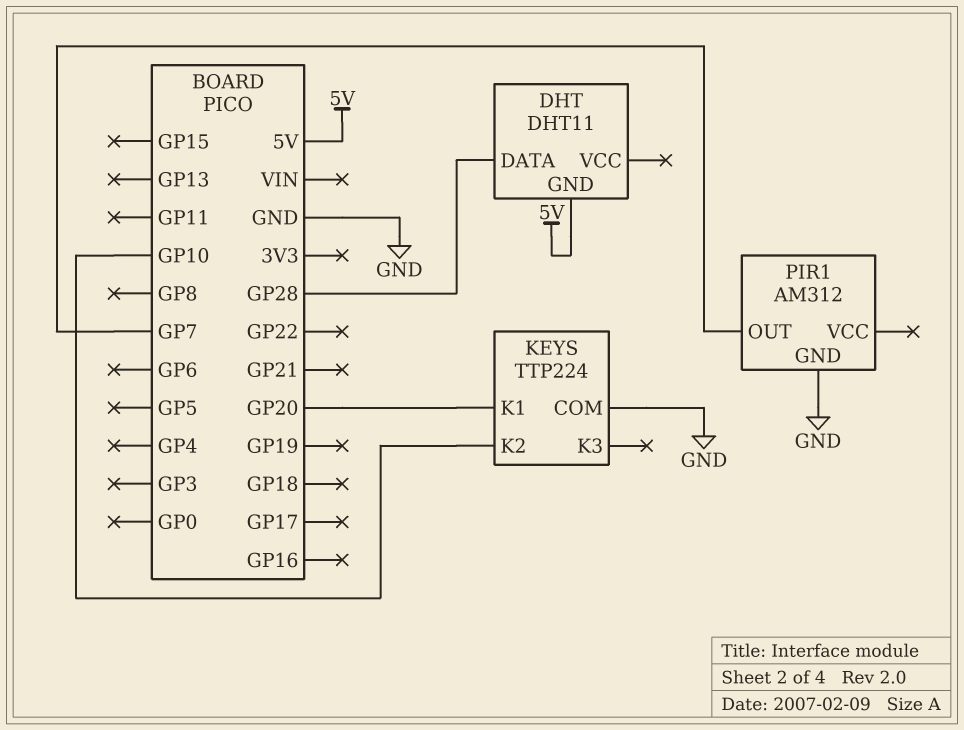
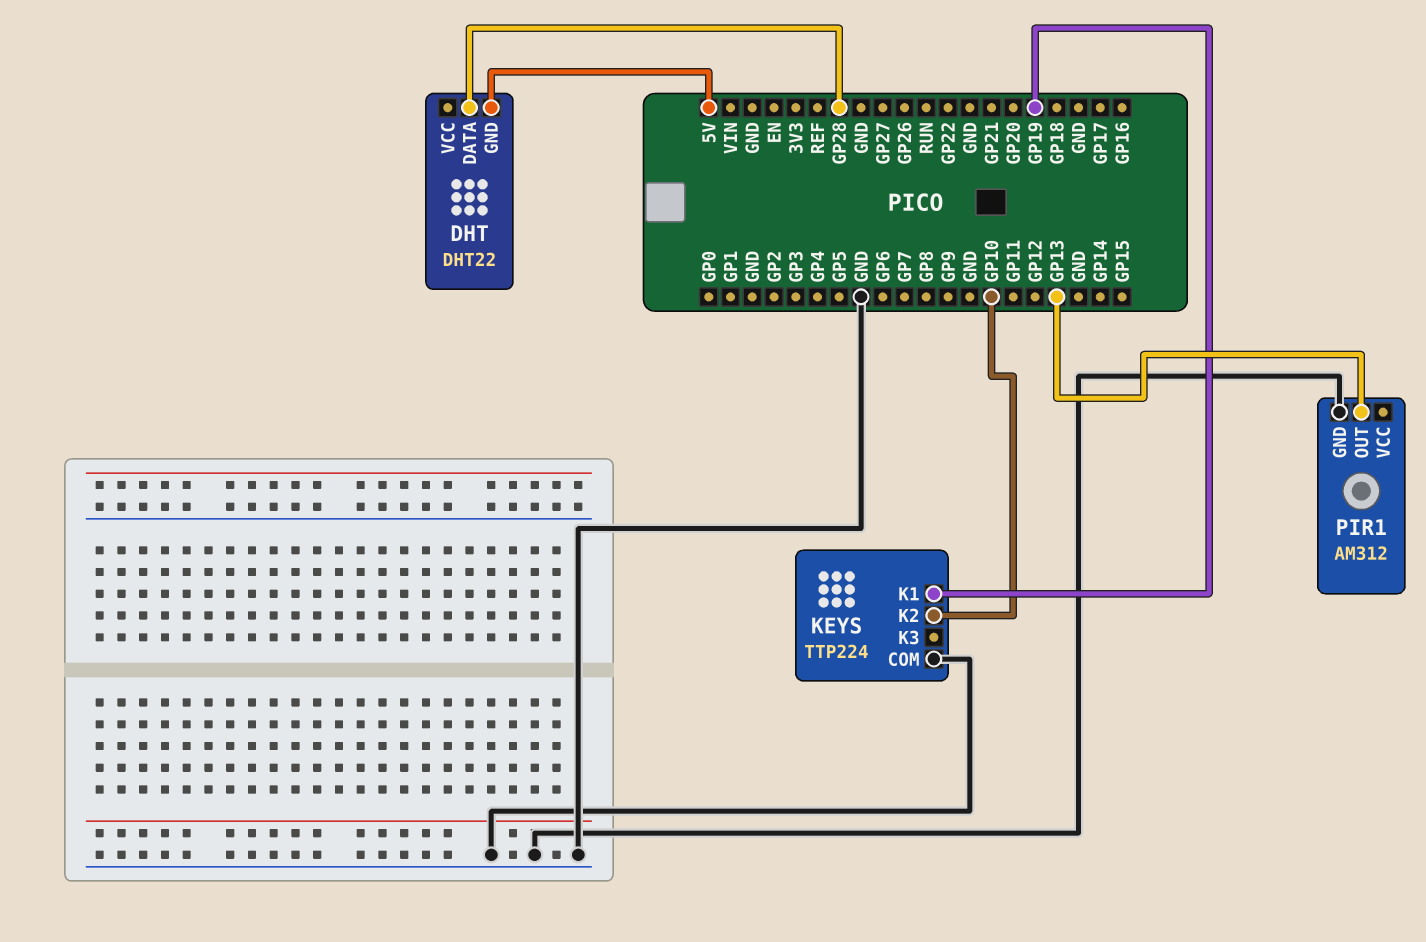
DHT: DHT11 -> DHT22
KEYS pin K1: GP20 -> GP19
PIR1 pin OUT: GP7 -> GP13

